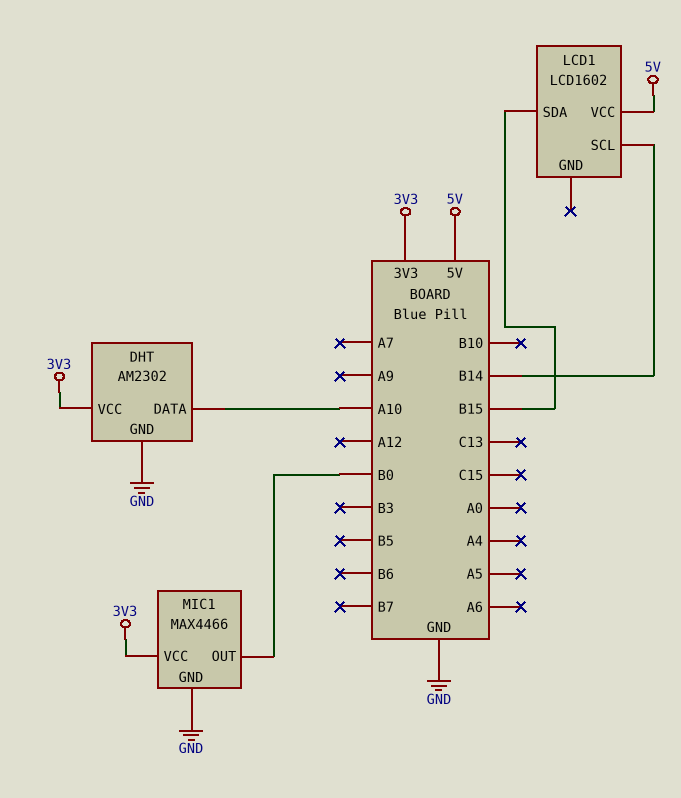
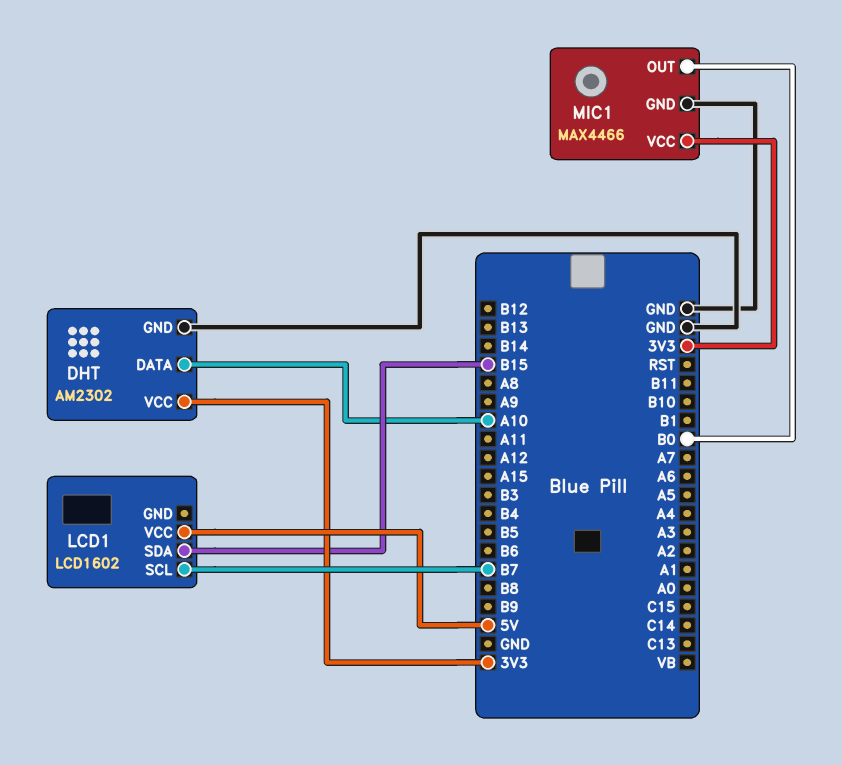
LCD1 pin SCL: B14 -> B7

